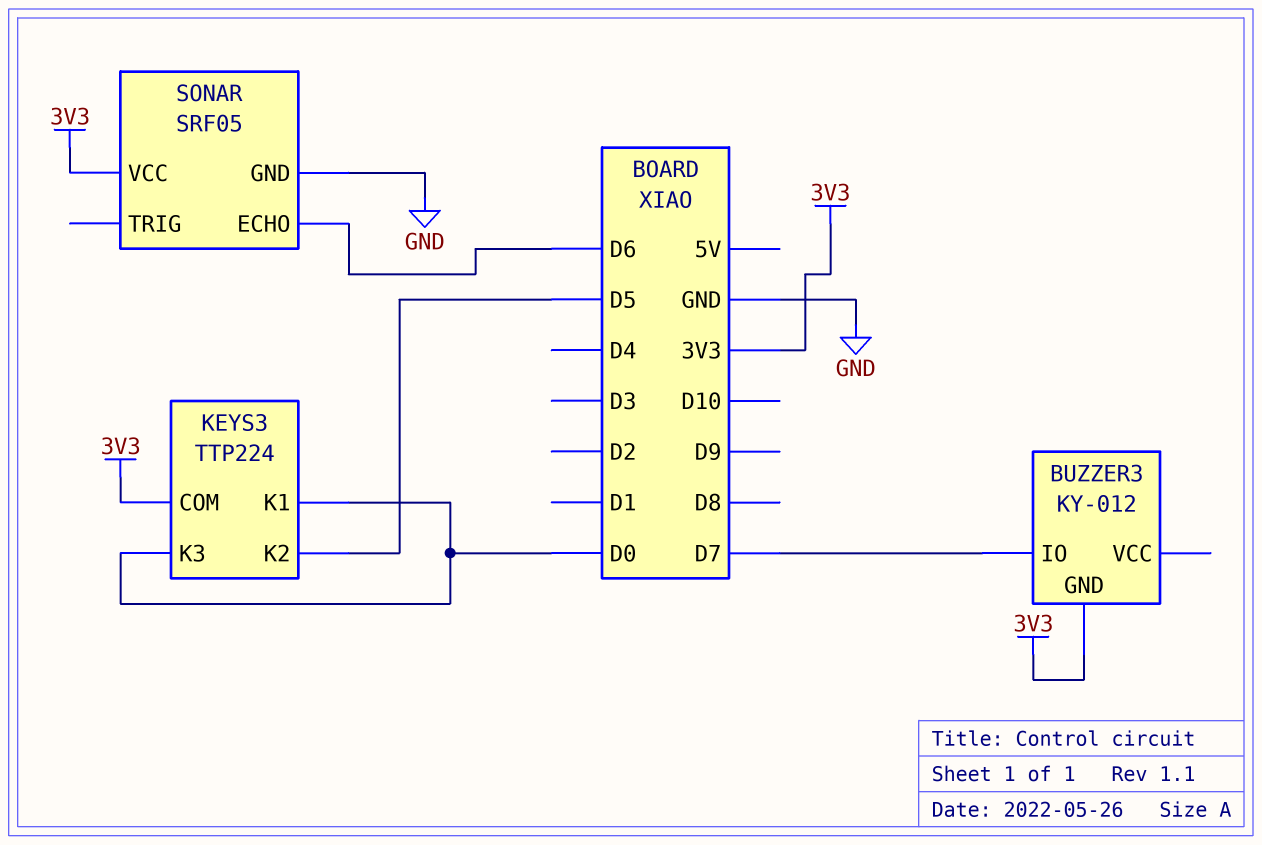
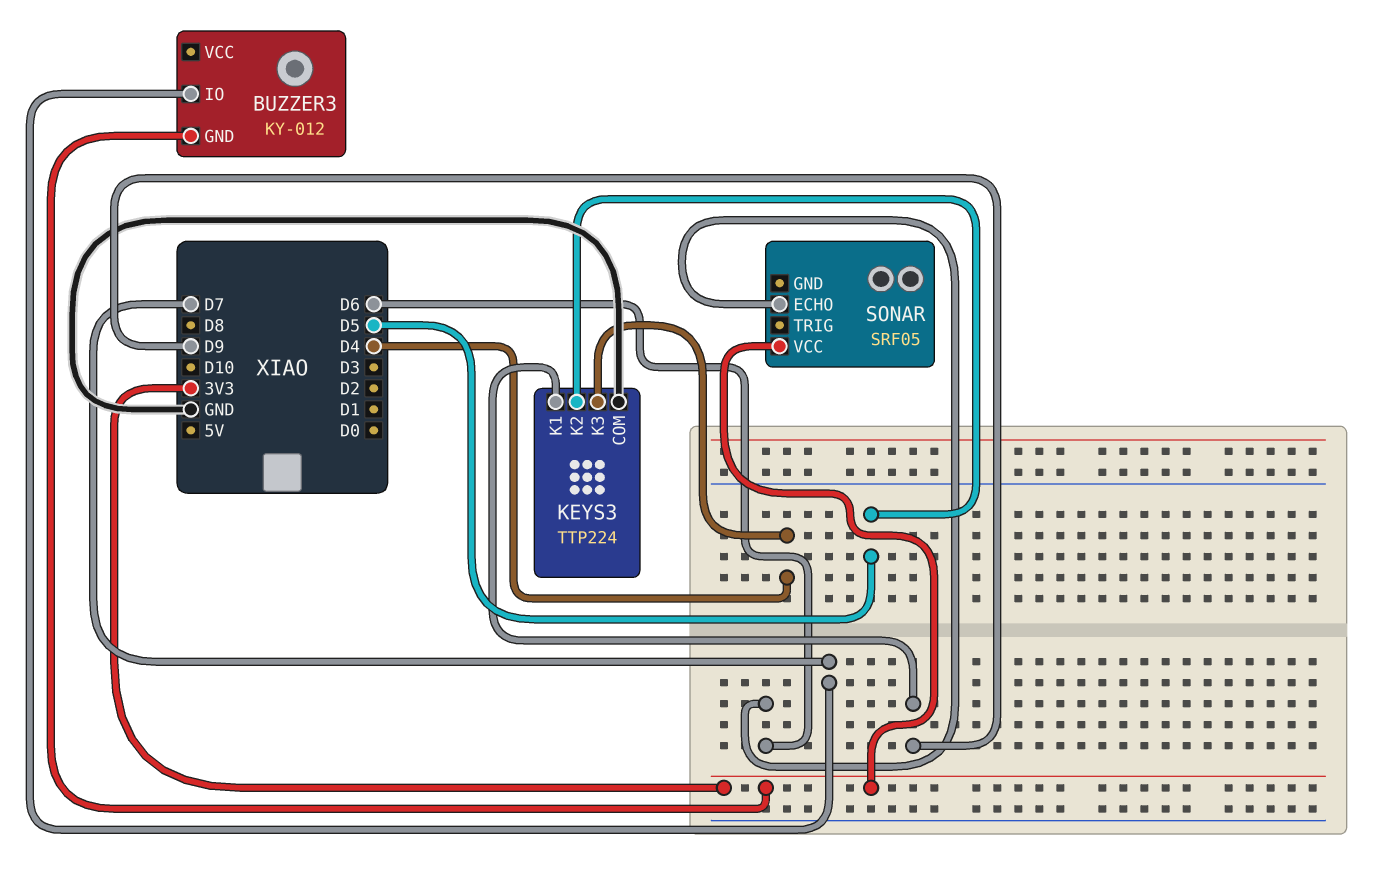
KEYS3 pin COM: 3V3 -> GND
KEYS3 pin K1: D0 -> D9
KEYS3 pin K3: D0 -> D4
SONAR pin GND: GND -> none

